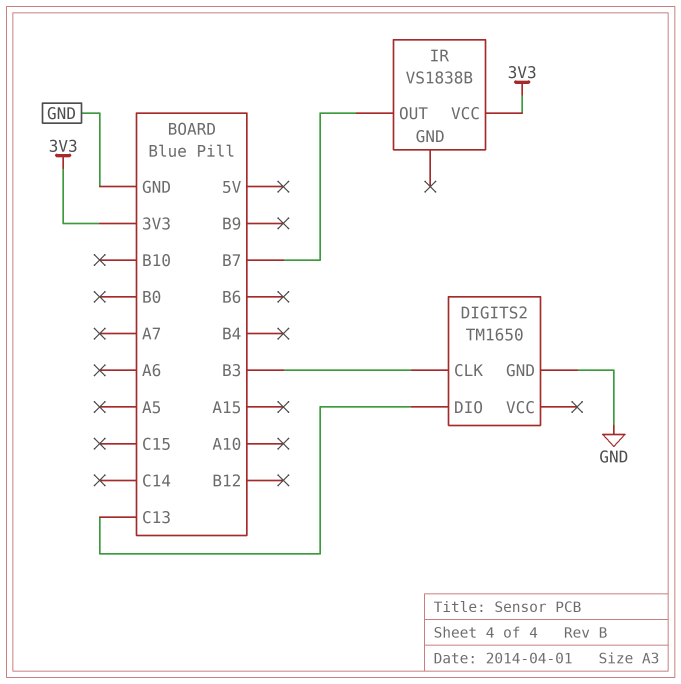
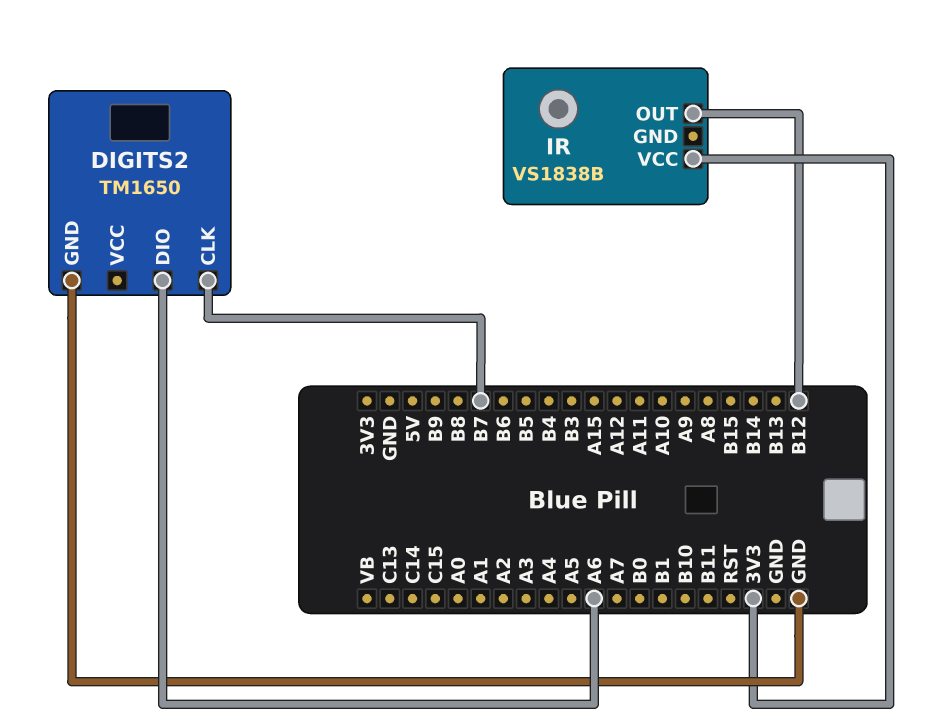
DIGITS2 pin CLK: B3 -> B7
DIGITS2 pin DIO: C13 -> A6
IR pin OUT: B7 -> B12

